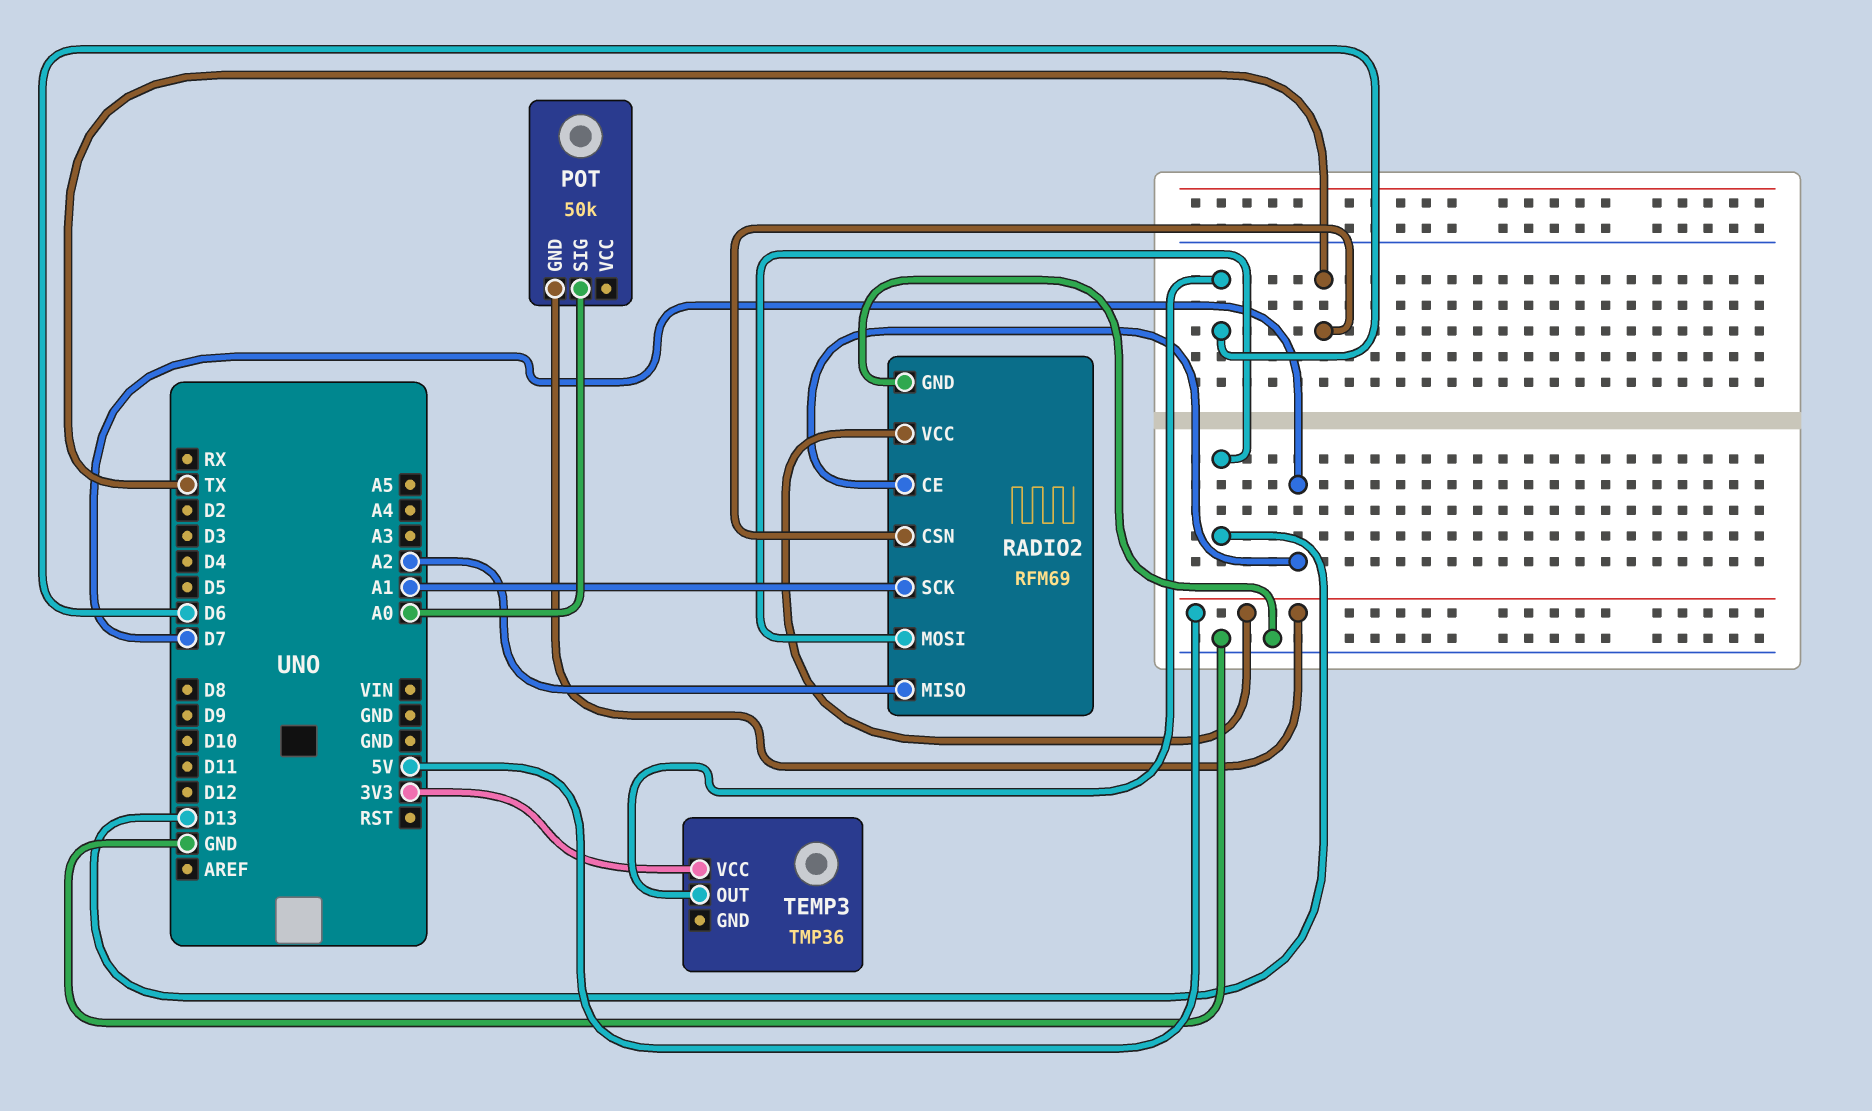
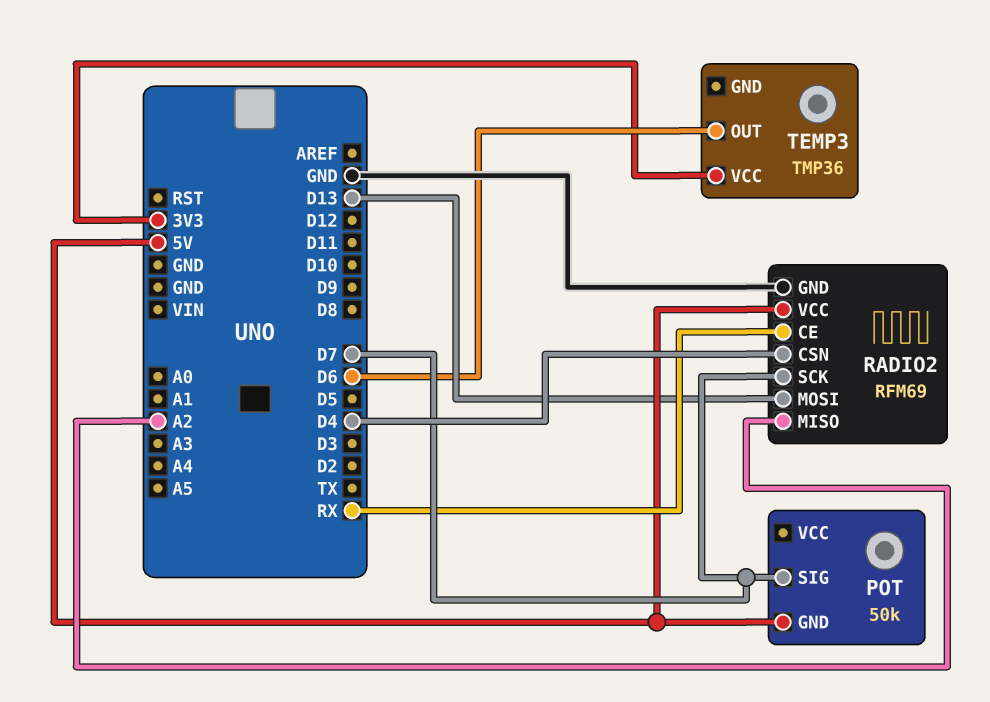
POT pin SIG: A0 -> D7
RADIO2 pin CE: D7 -> RX
RADIO2 pin CSN: TX -> D4
RADIO2 pin SCK: A1 -> D7

